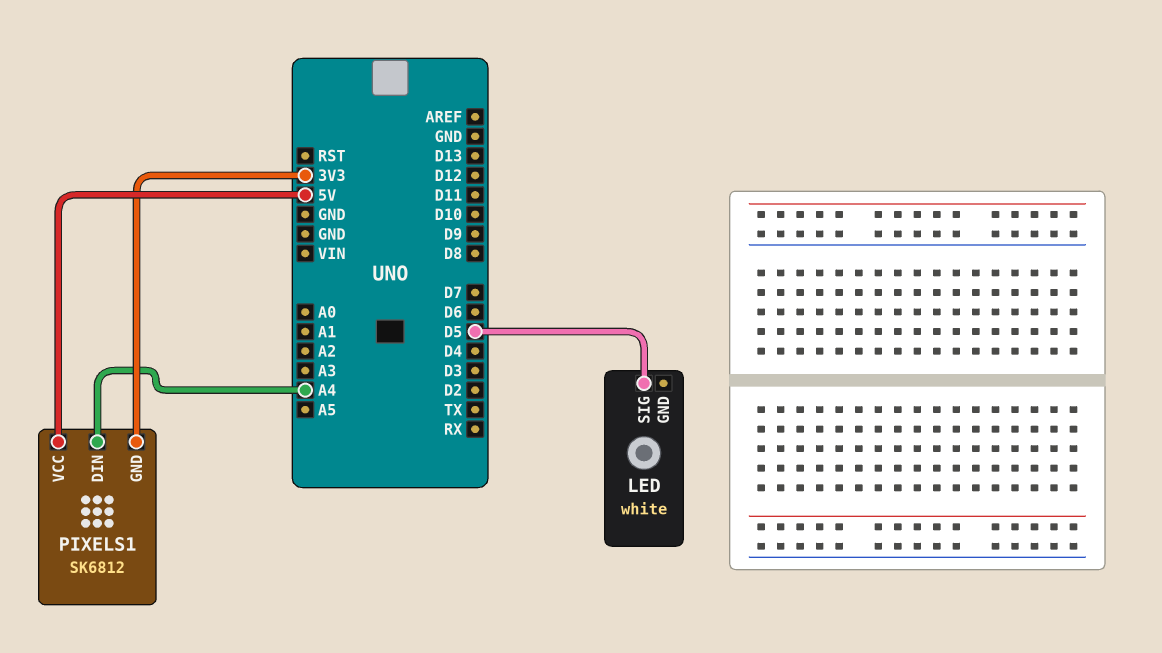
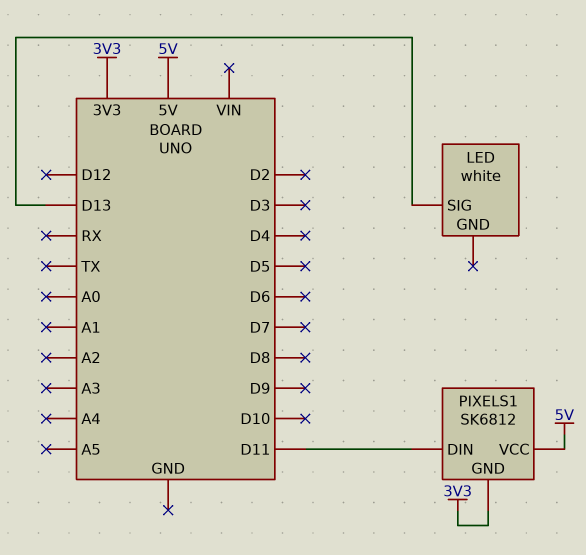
LED pin SIG: D5 -> D13
PIXELS1 pin DIN: A4 -> D11

